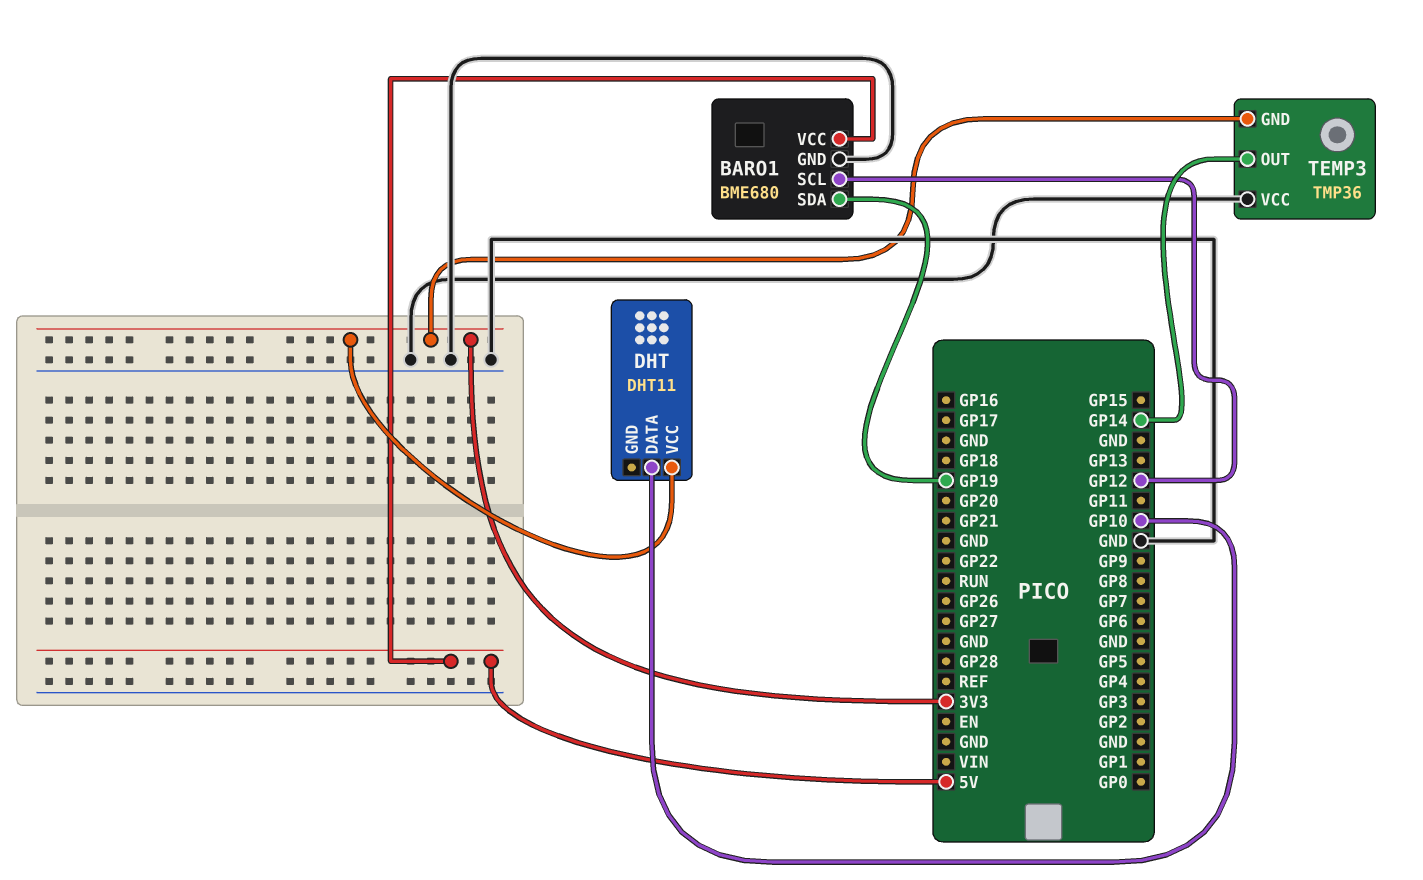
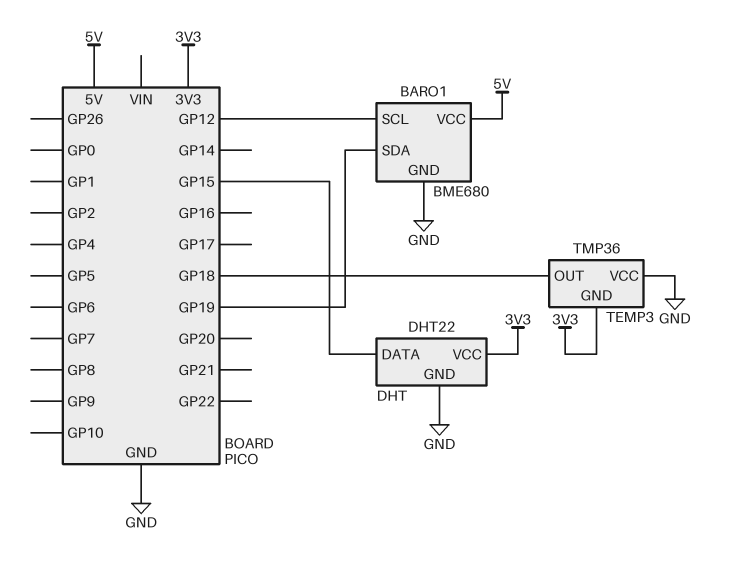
DHT: DHT11 -> DHT22
DHT pin DATA: GP10 -> GP15
DHT pin GND: none -> GND
TEMP3 pin OUT: GP14 -> GP18

